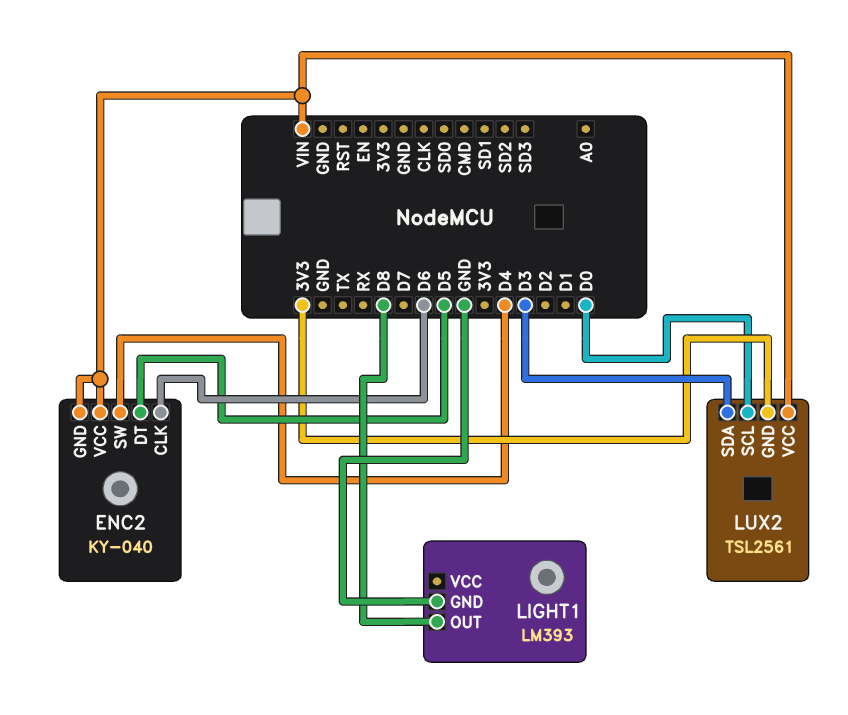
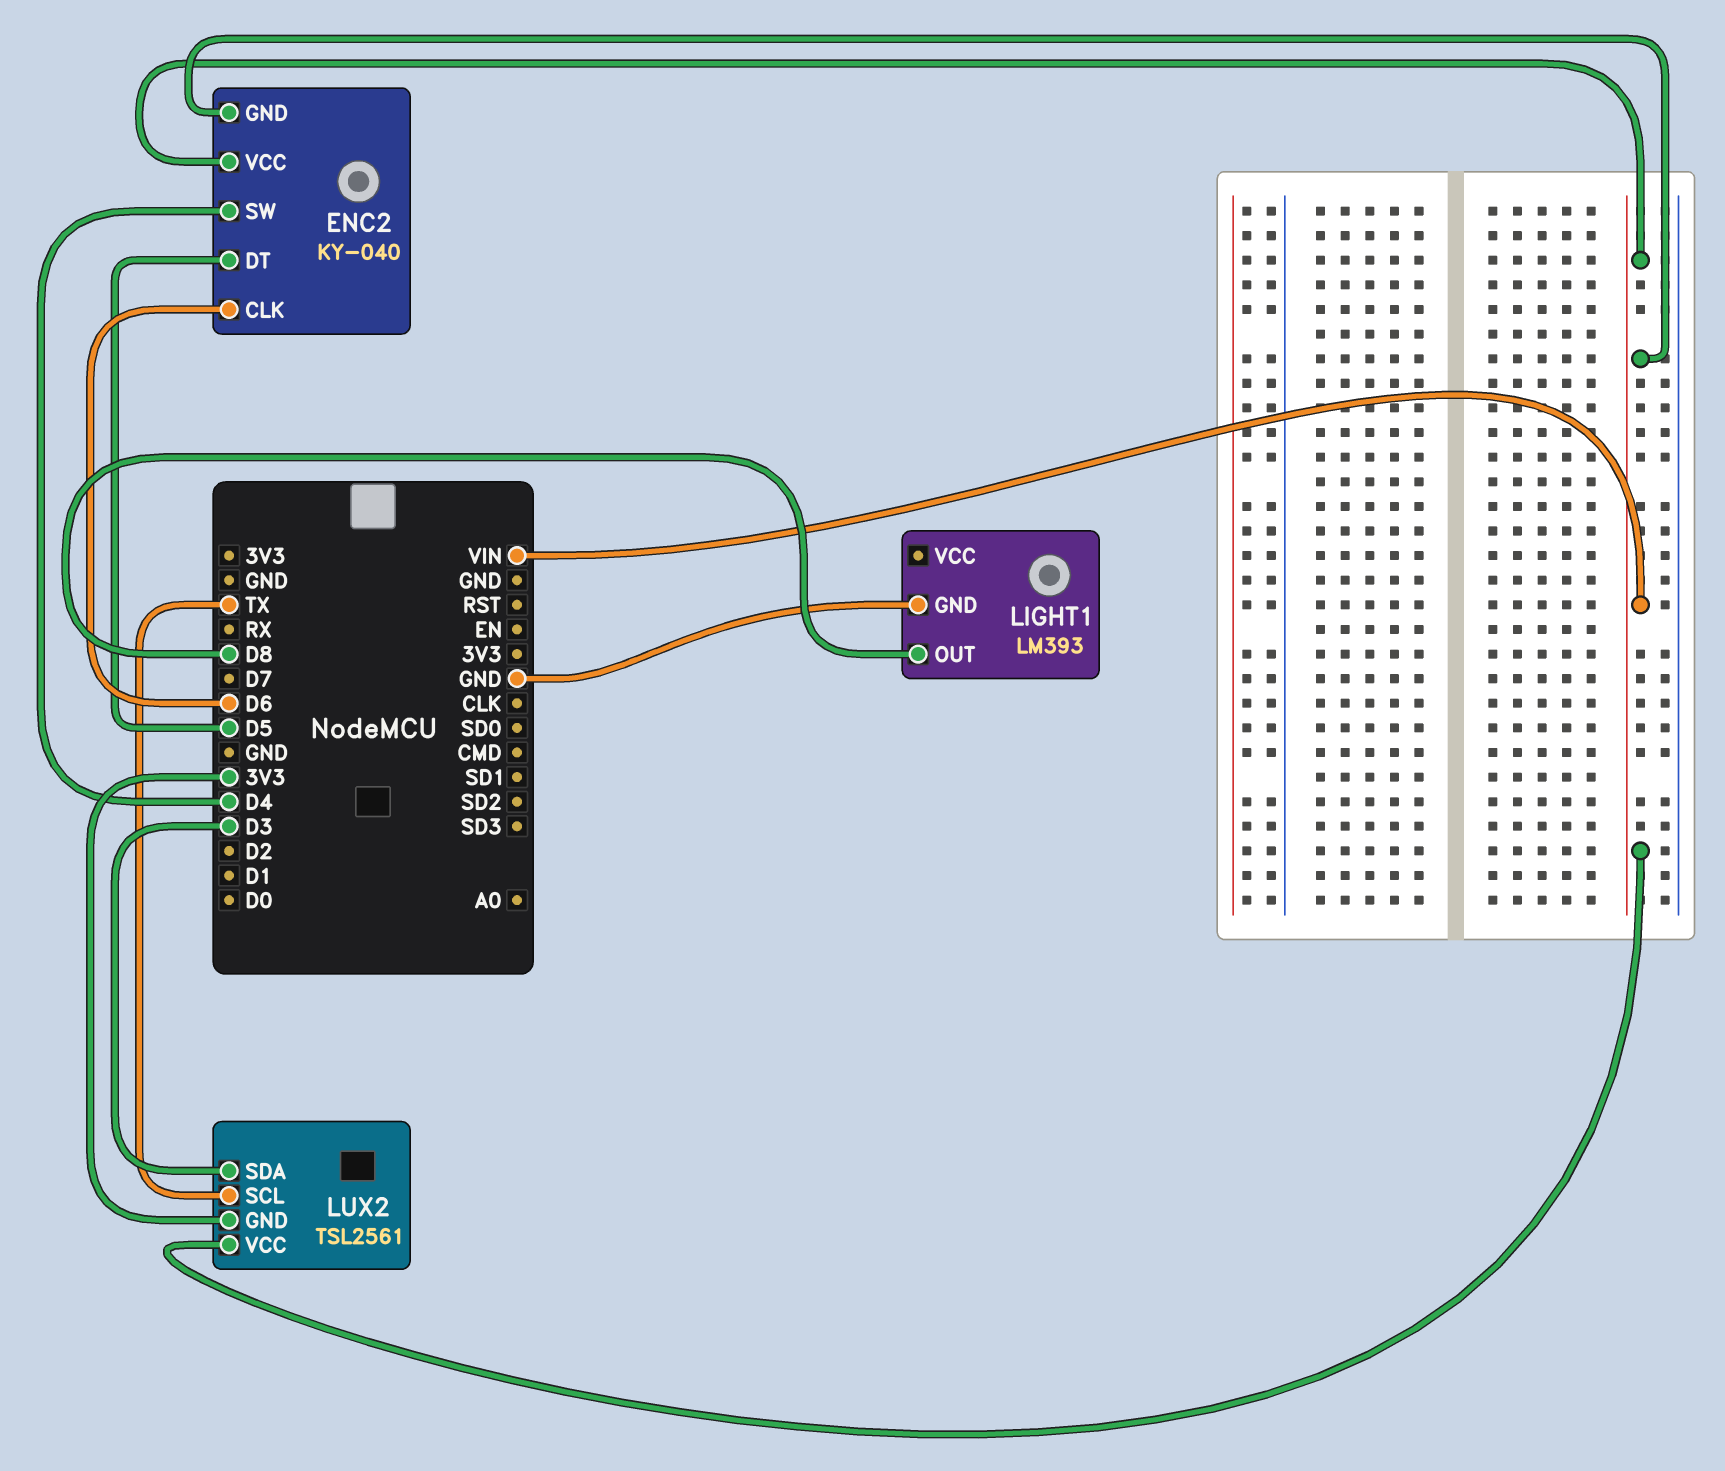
LUX2 pin SCL: D0 -> TX

